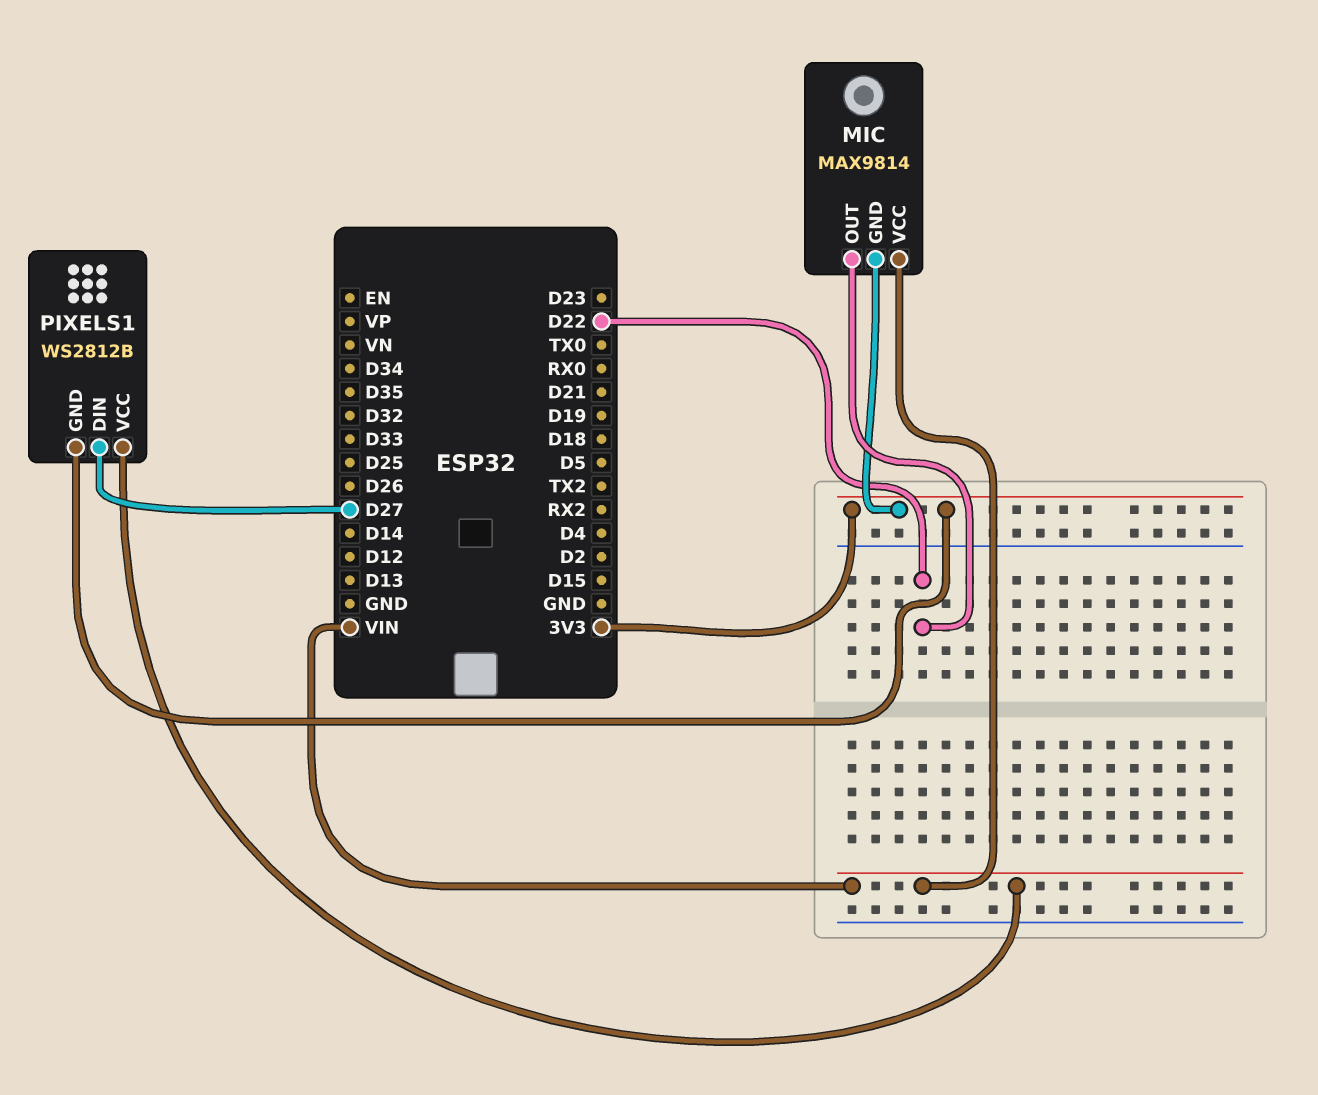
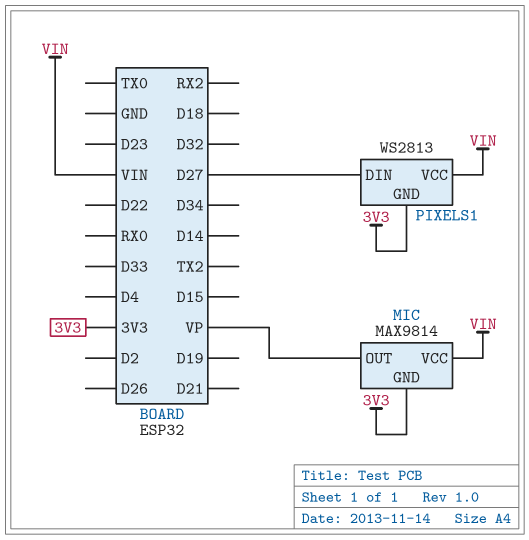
MIC pin OUT: D22 -> VP
PIXELS1: WS2812B -> WS2813

